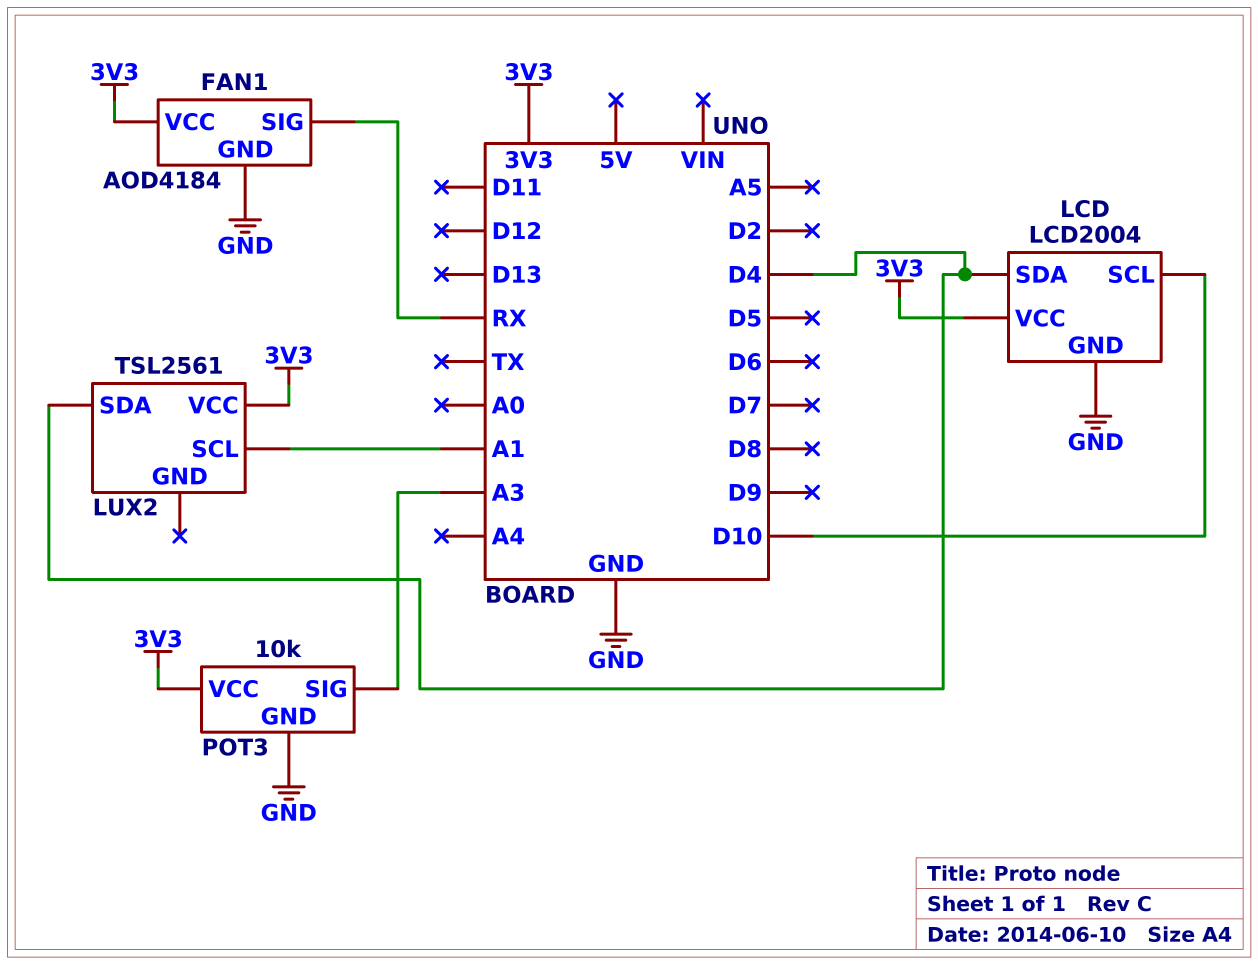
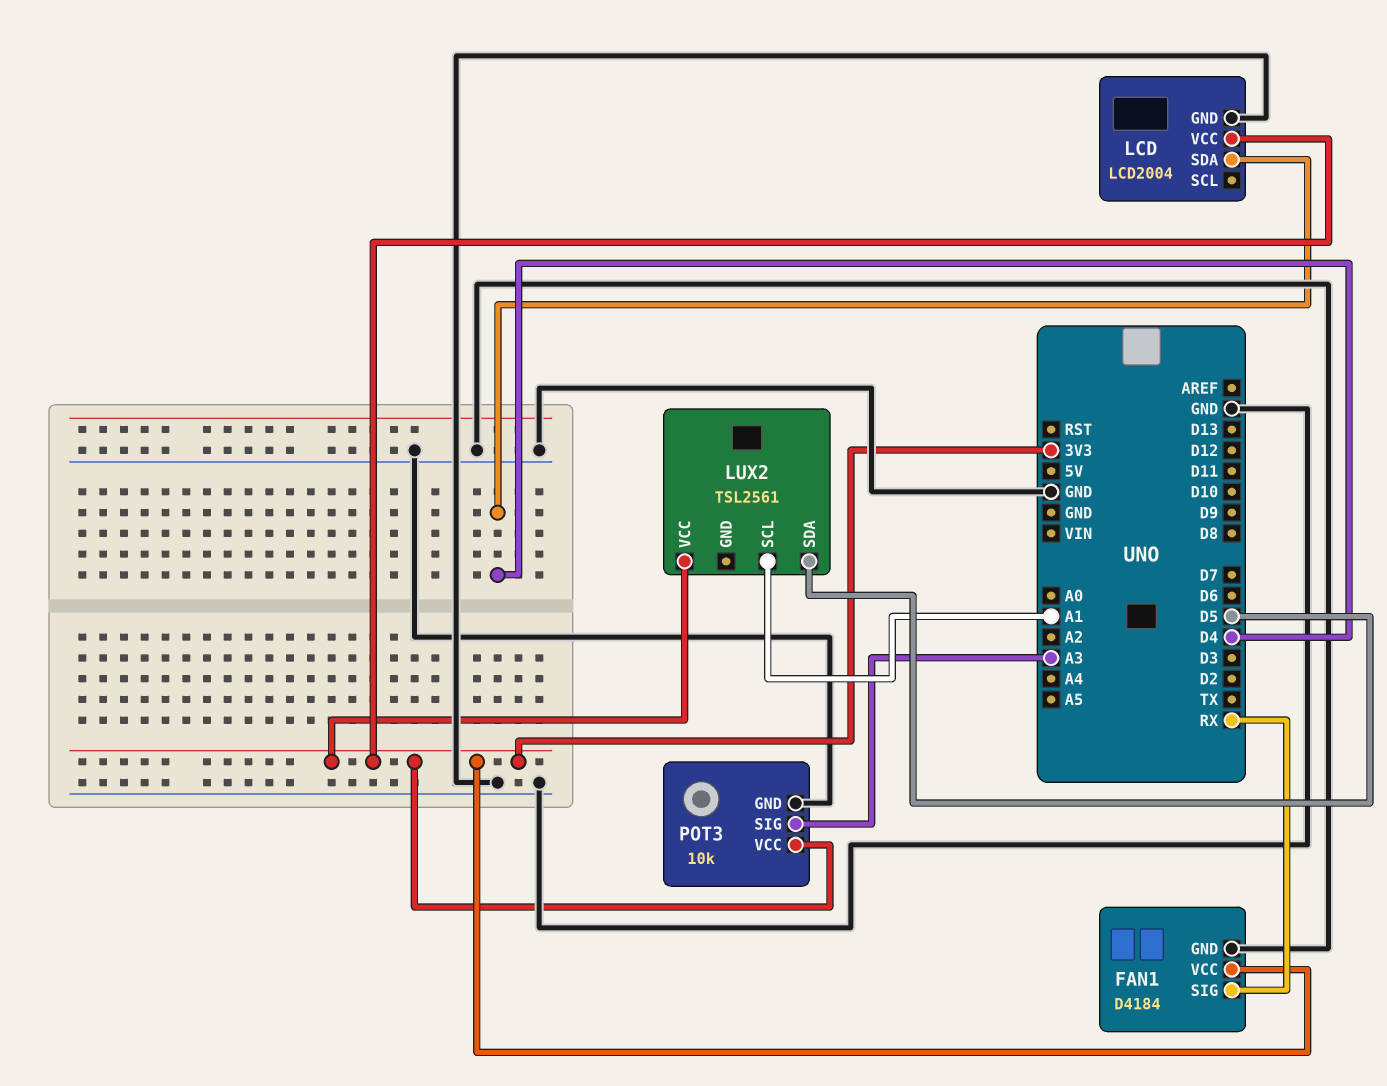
FAN1: AOD4184 -> D4184
LCD pin SCL: D10 -> none
LUX2 pin SDA: D4 -> D5

